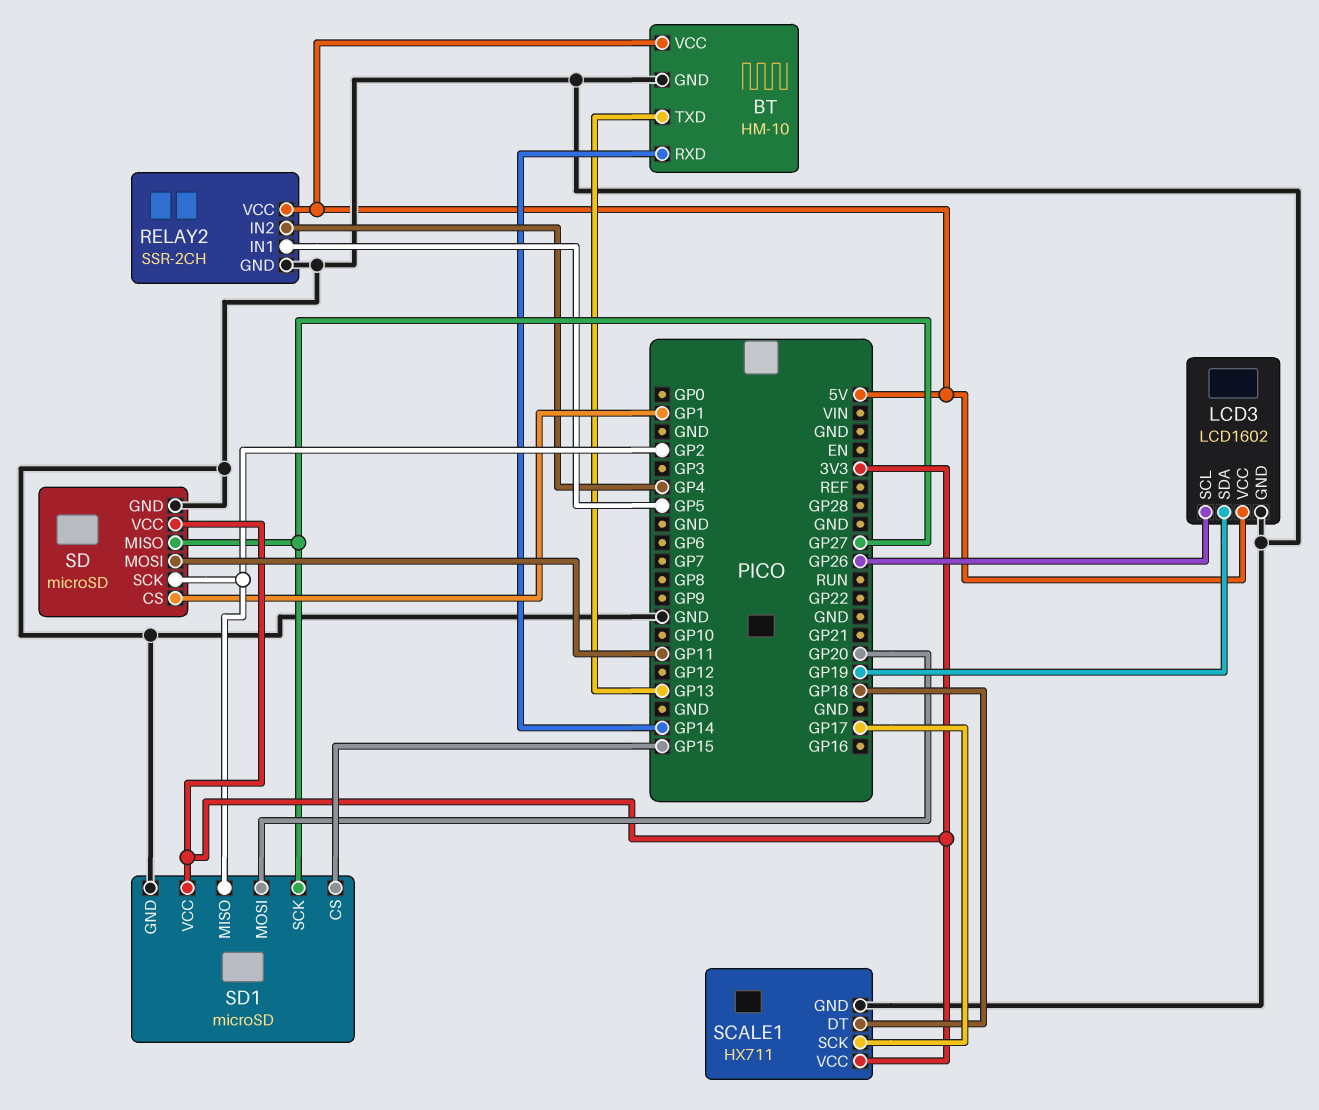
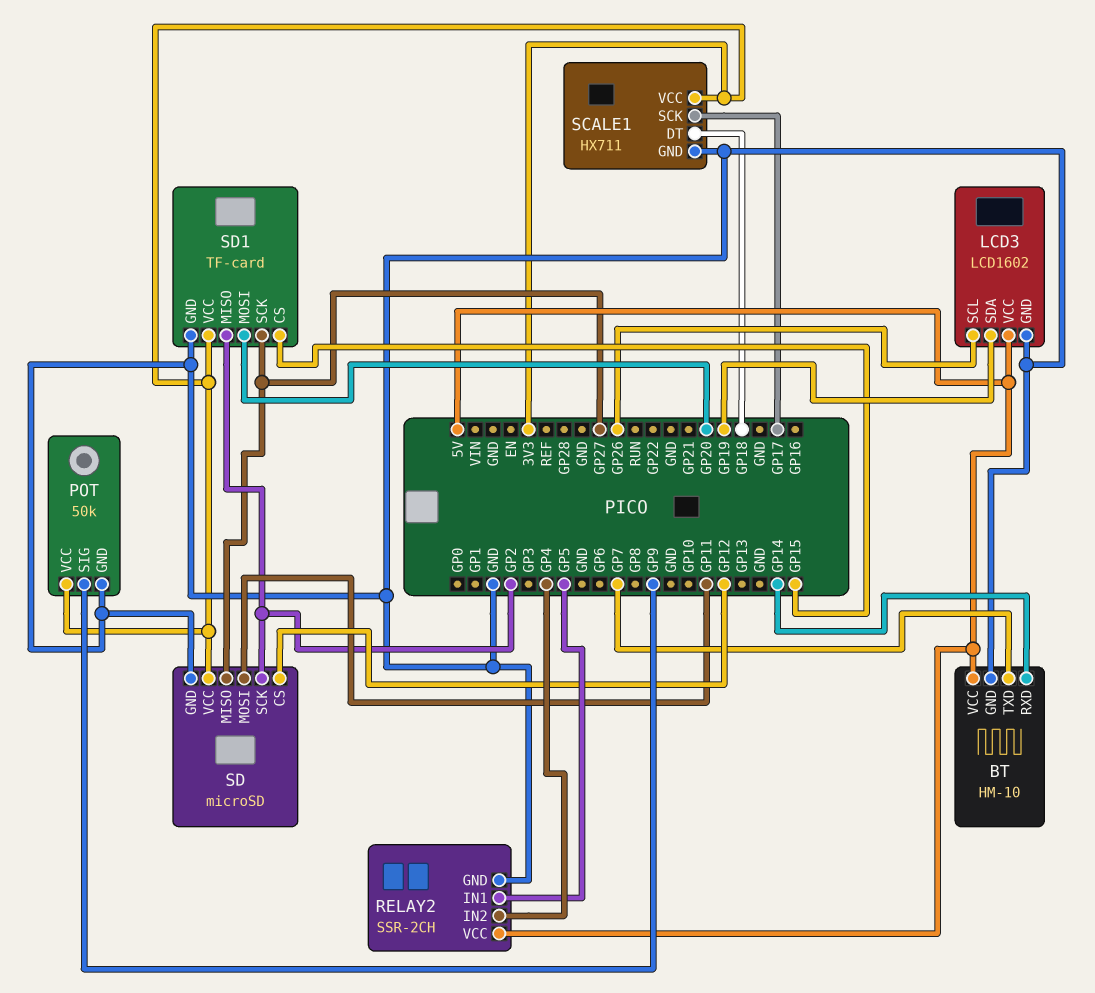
BT pin TXD: GP13 -> GP7
POT: none -> 50k
POT pin GND: none -> GND
POT pin SIG: none -> GP9
POT pin VCC: none -> 3V3
SD pin CS: GP1 -> GP12
SD1: microSD -> TF-card

